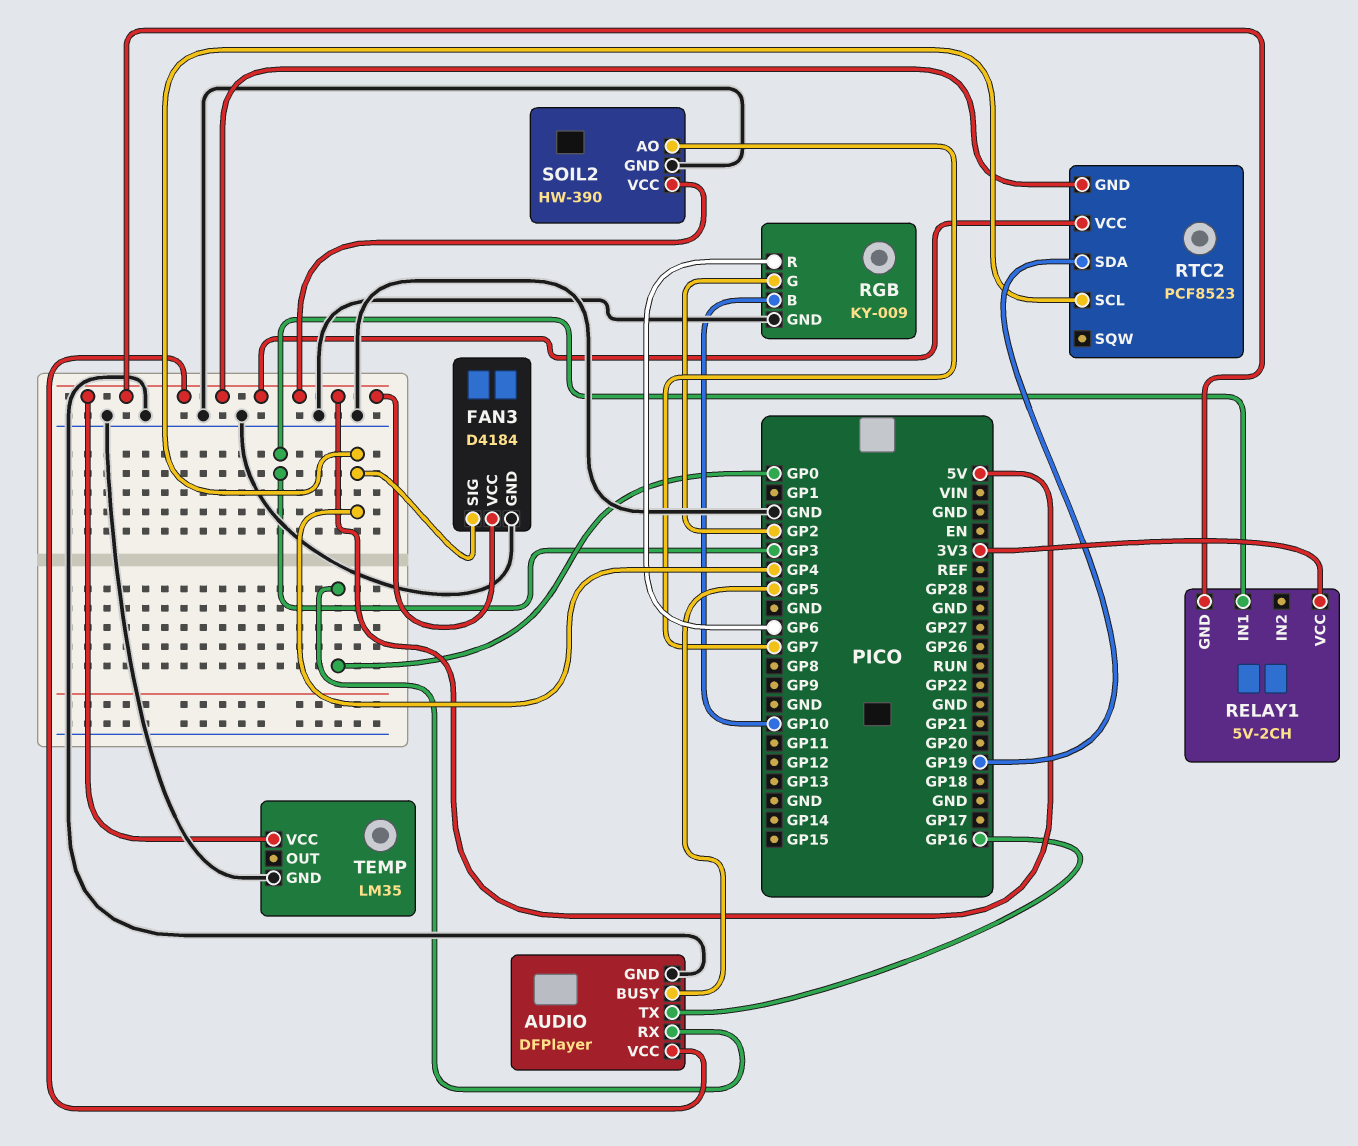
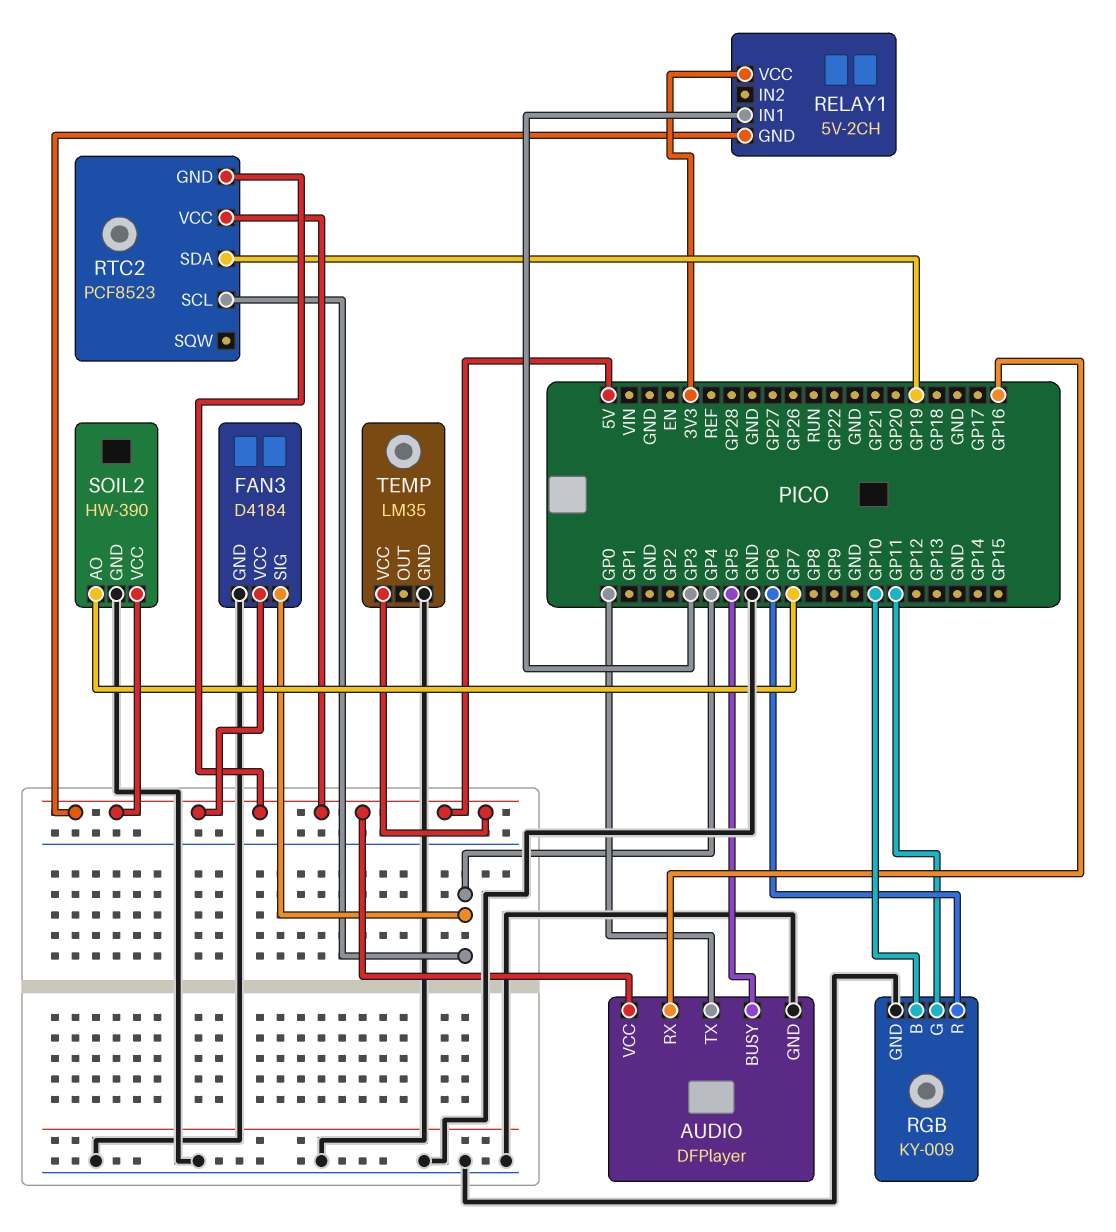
AUDIO pin RX: GP0 -> GP16
AUDIO pin TX: GP16 -> GP0
RGB pin G: GP2 -> GP11

